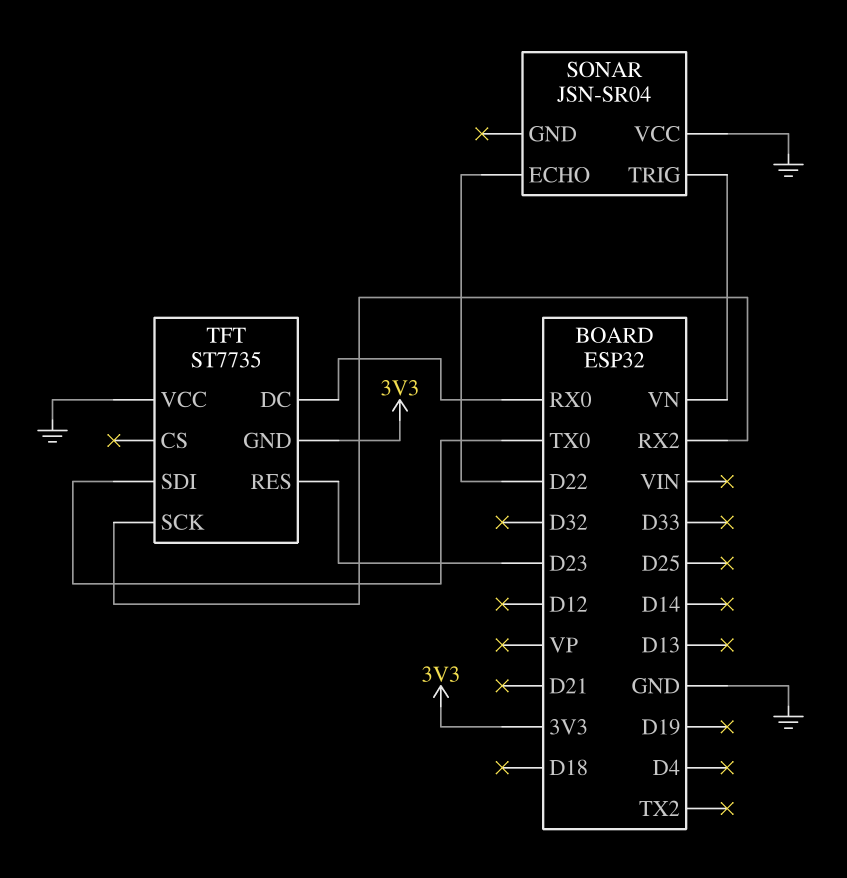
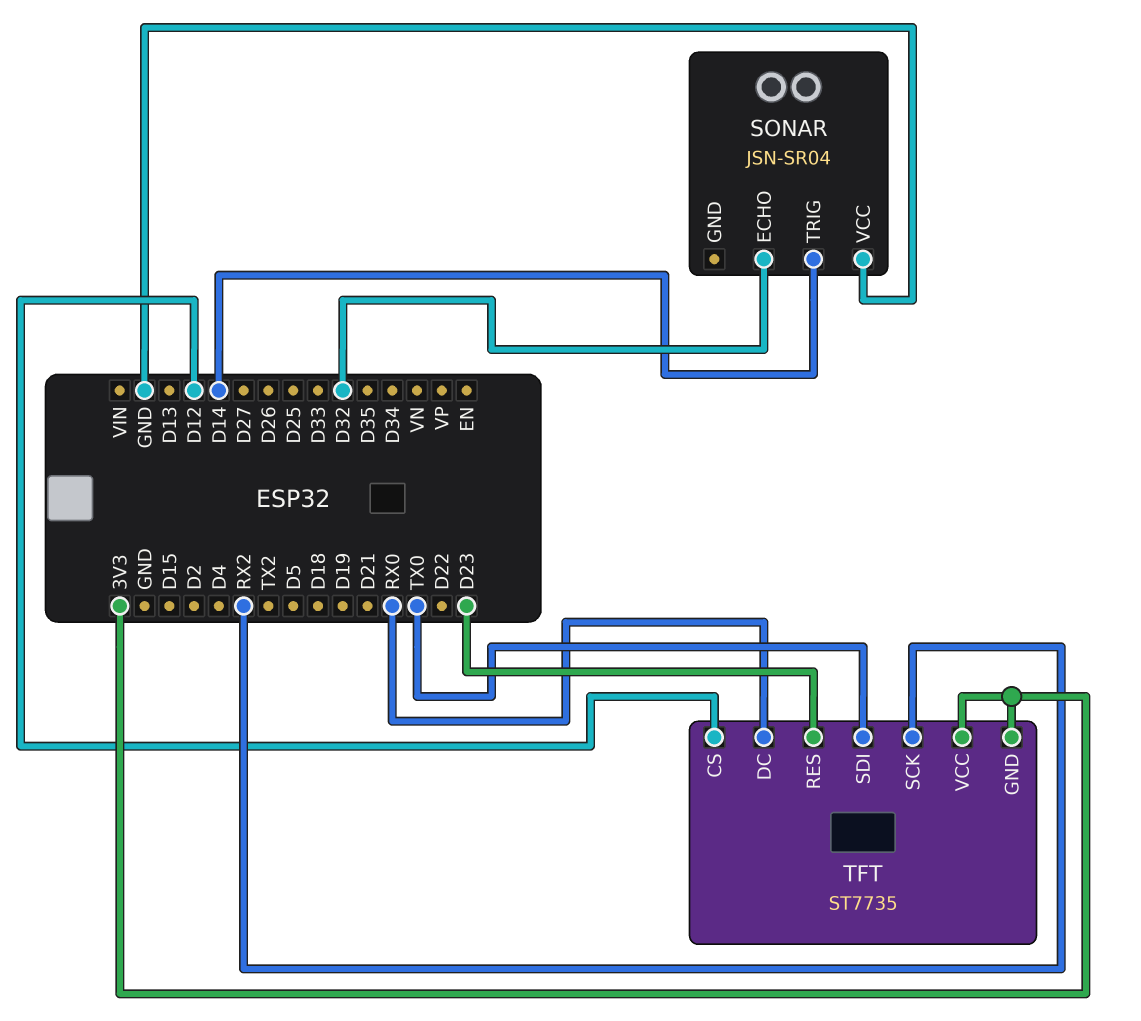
SONAR pin ECHO: D22 -> D32
SONAR pin TRIG: VN -> D14
TFT pin CS: none -> D12
TFT pin VCC: GND -> 3V3

